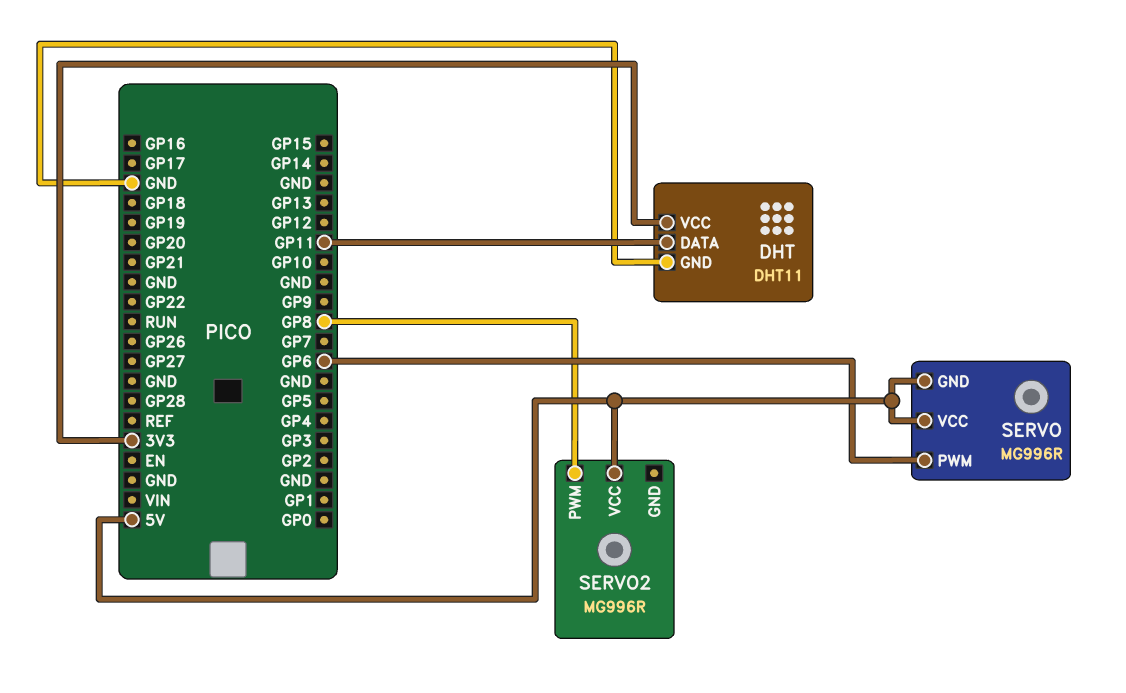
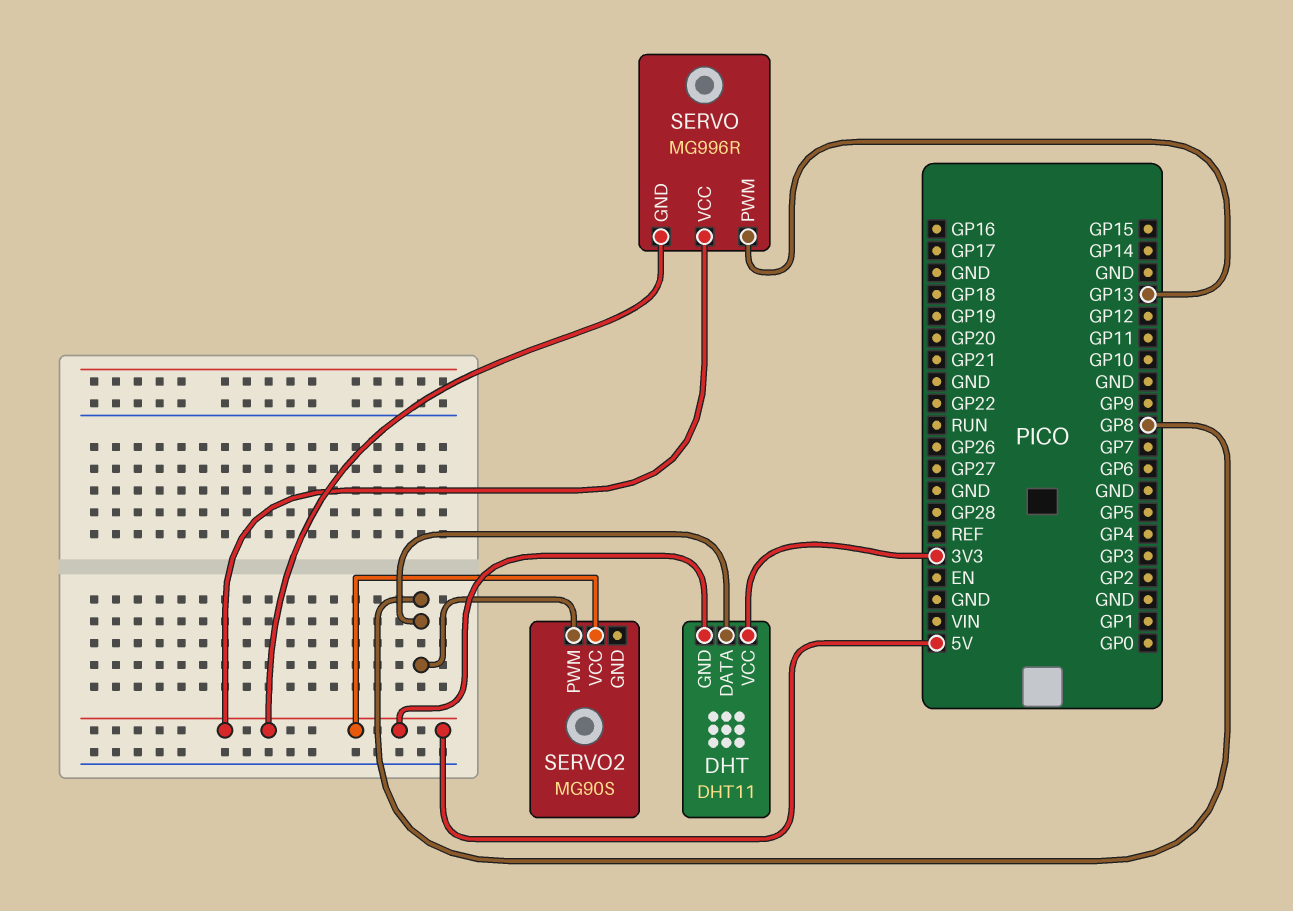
DHT pin DATA: GP11 -> GP8
DHT pin GND: GND -> 5V
SERVO pin PWM: GP6 -> GP13
SERVO2: MG996R -> MG90S

